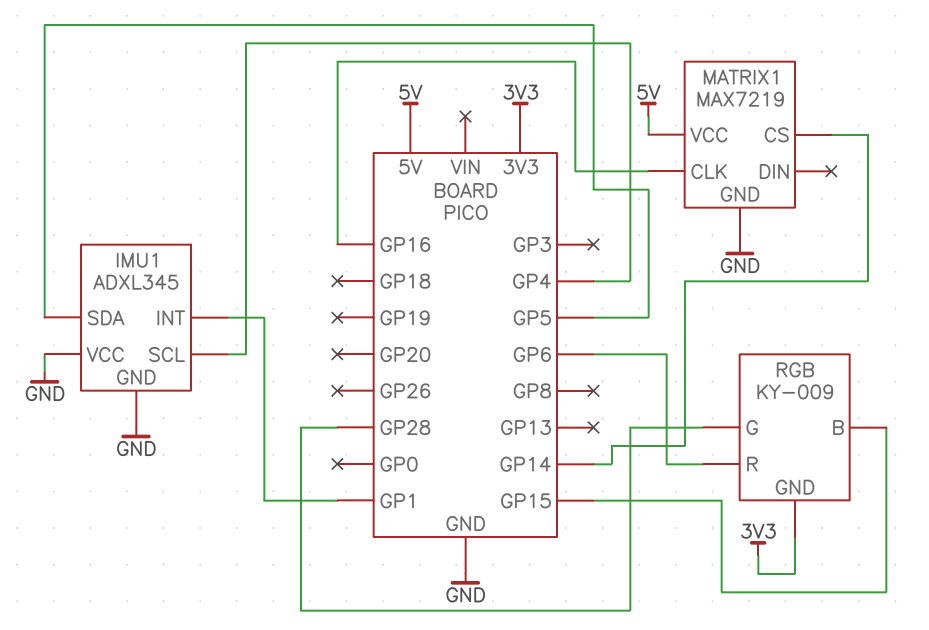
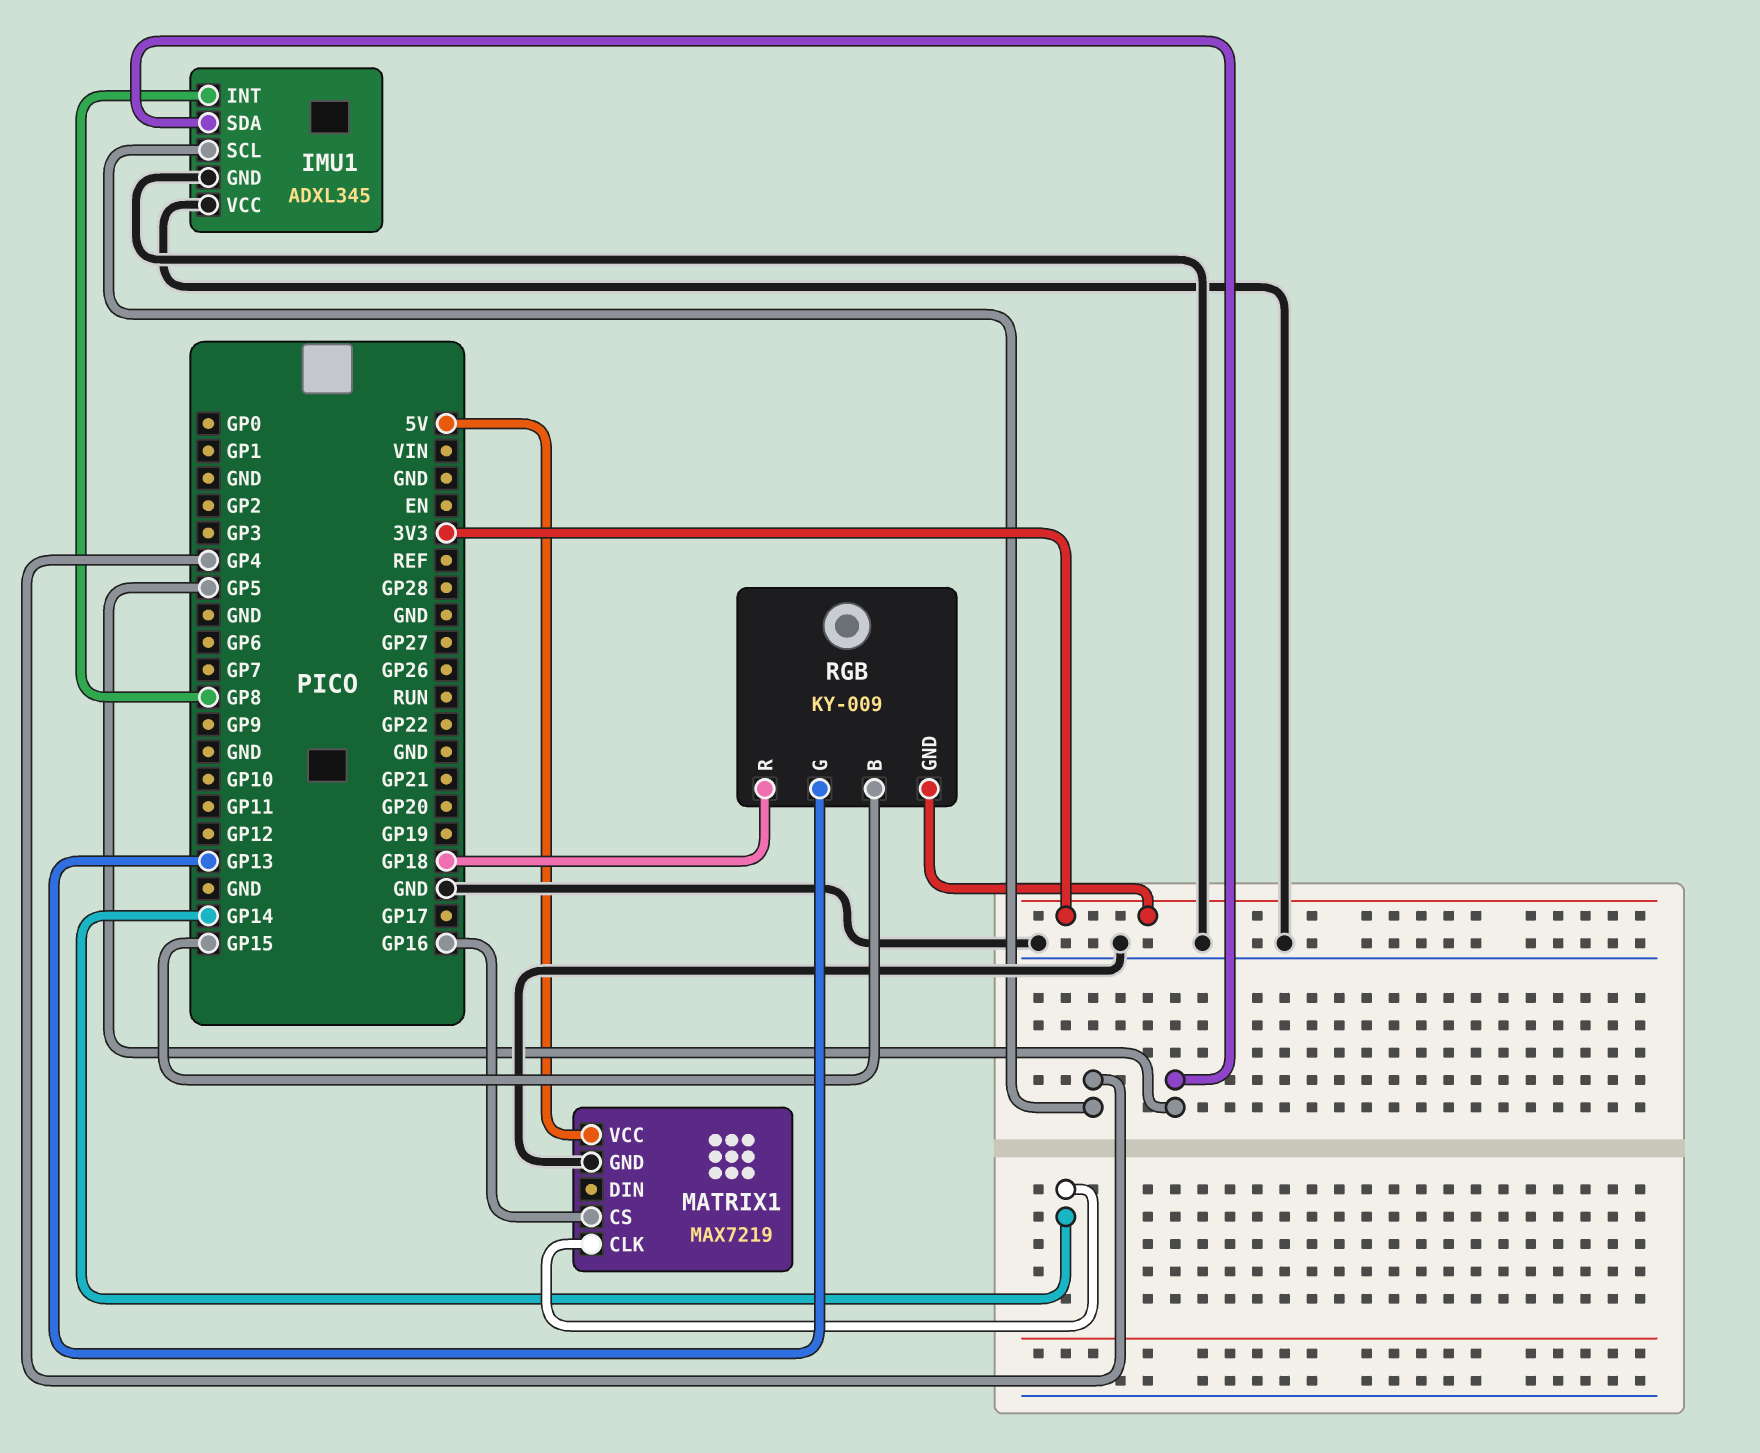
IMU1 pin INT: GP1 -> GP8
MATRIX1 pin CLK: GP16 -> GP14
MATRIX1 pin CS: GP14 -> GP16
RGB pin G: GP28 -> GP13
RGB pin R: GP6 -> GP18

